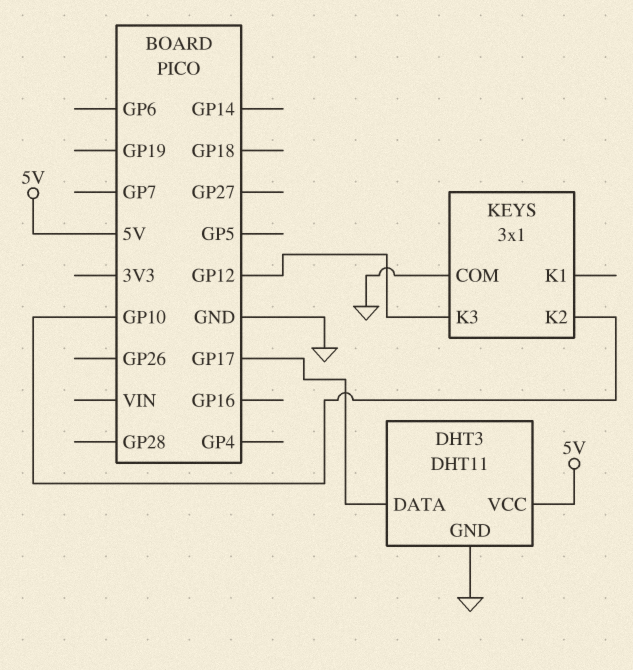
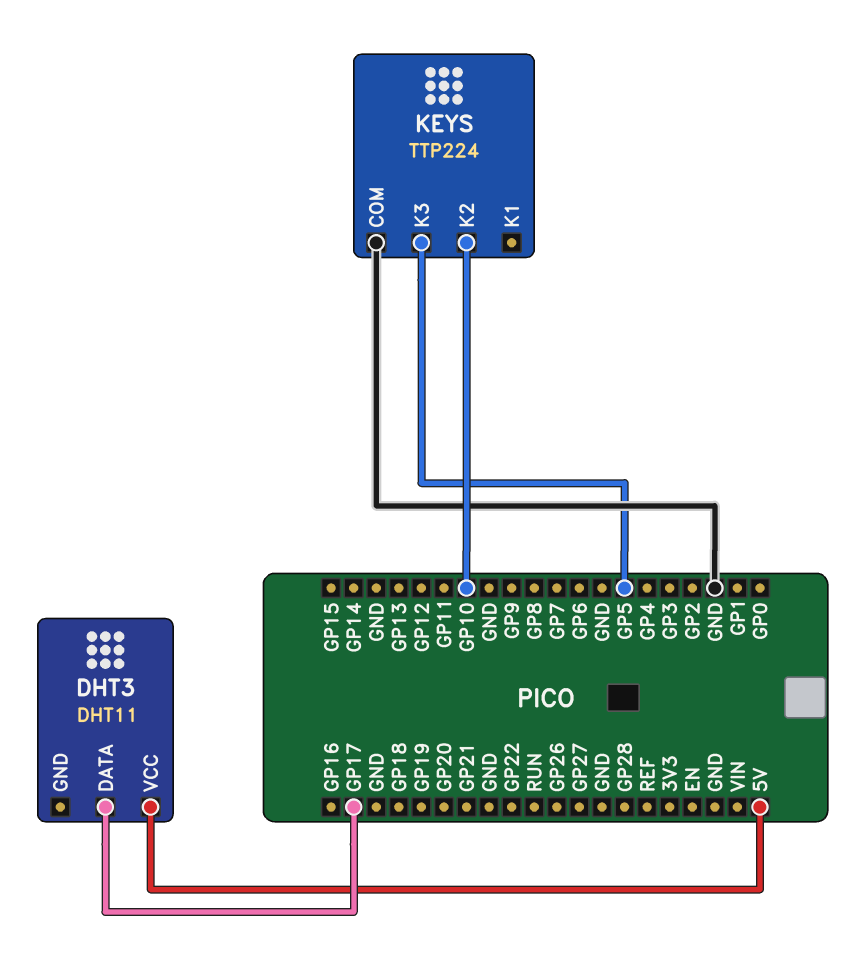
DHT3 pin GND: GND -> none
KEYS: 3x1 -> TTP224
KEYS pin K3: GP12 -> GP5

